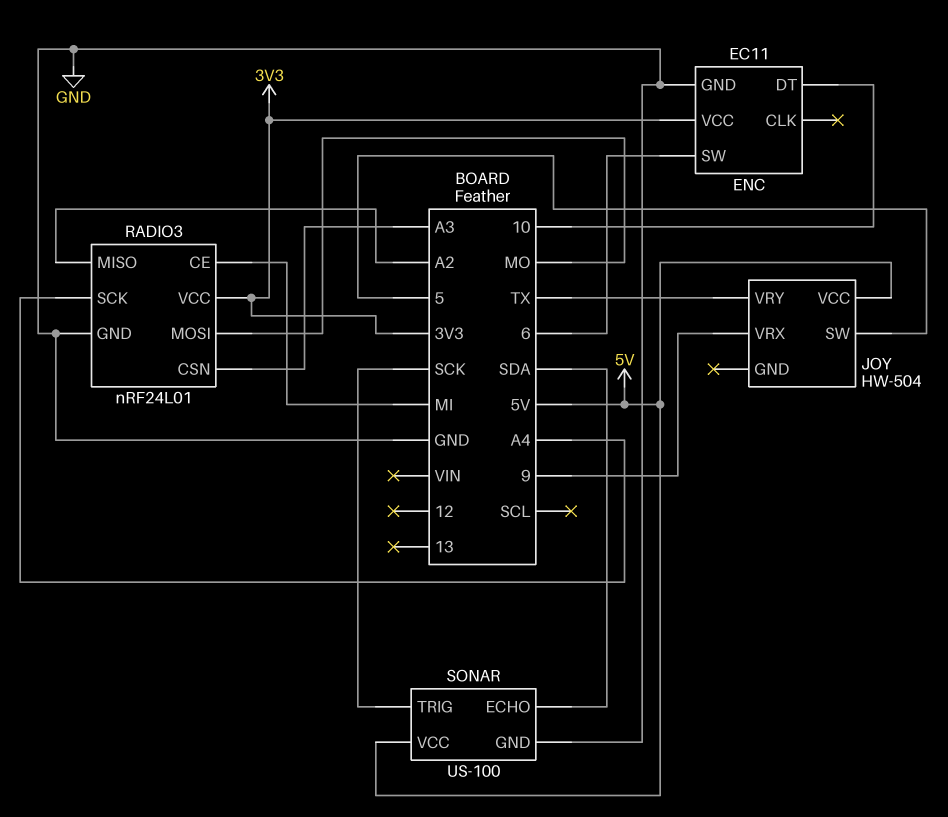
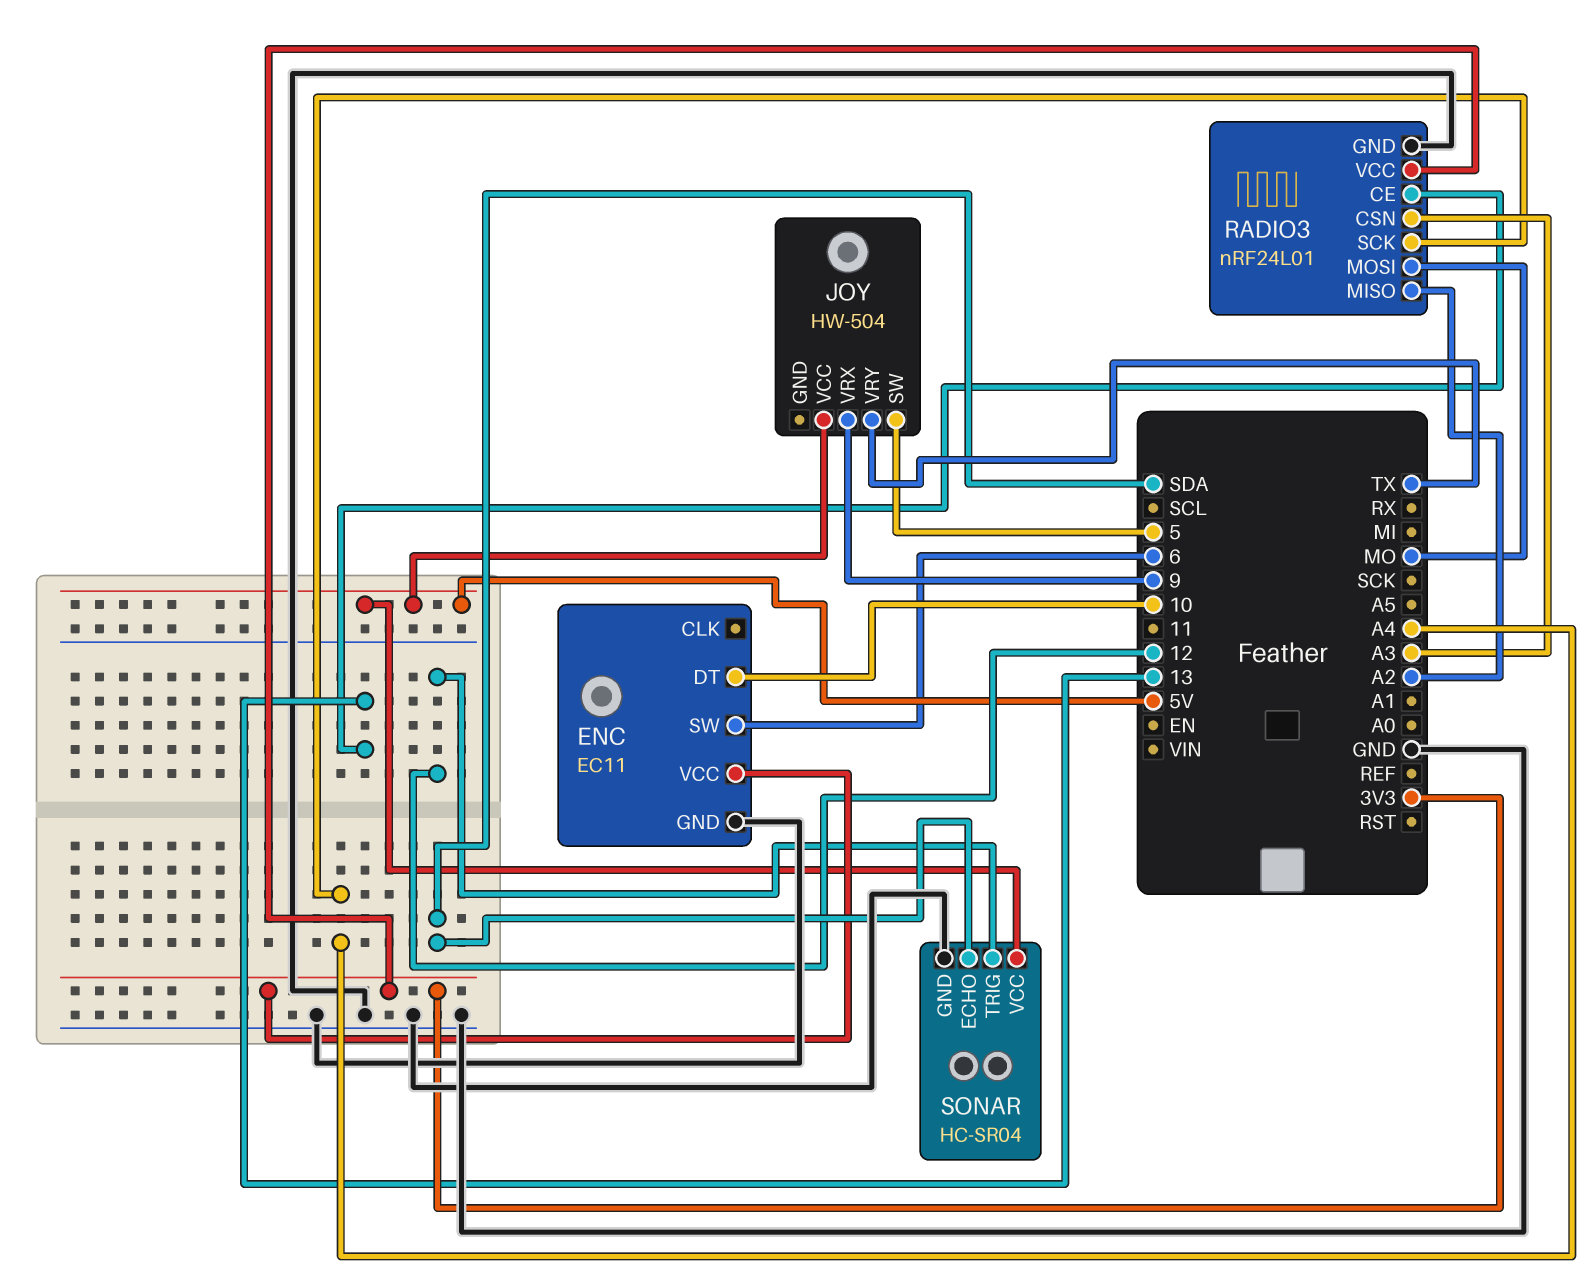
RADIO3 pin CE: MI -> 13
SONAR: US-100 -> HC-SR04
SONAR pin TRIG: SCK -> 12

